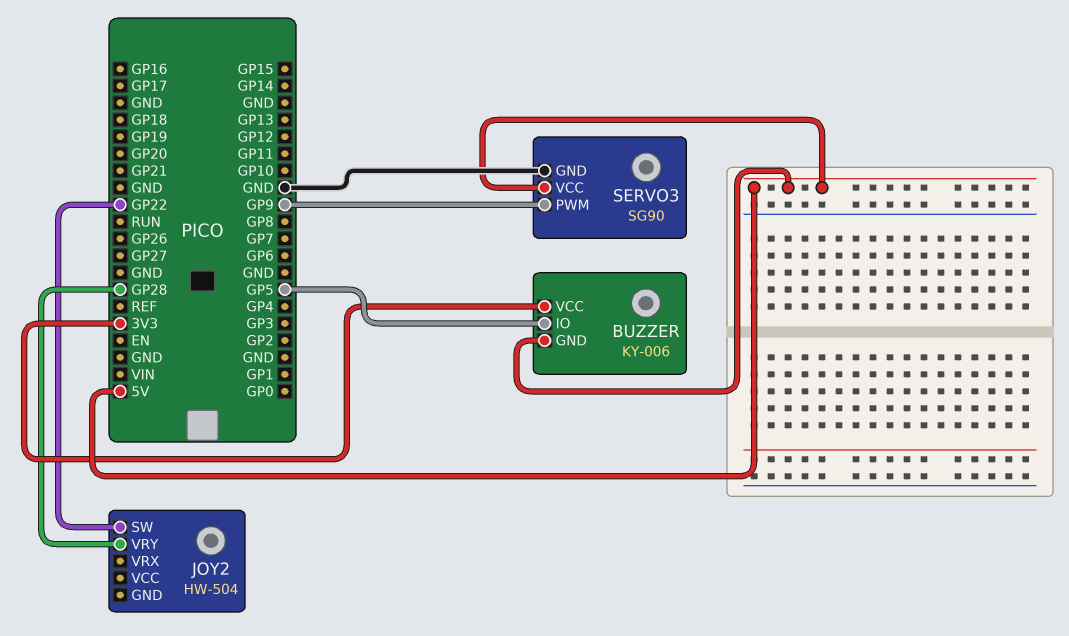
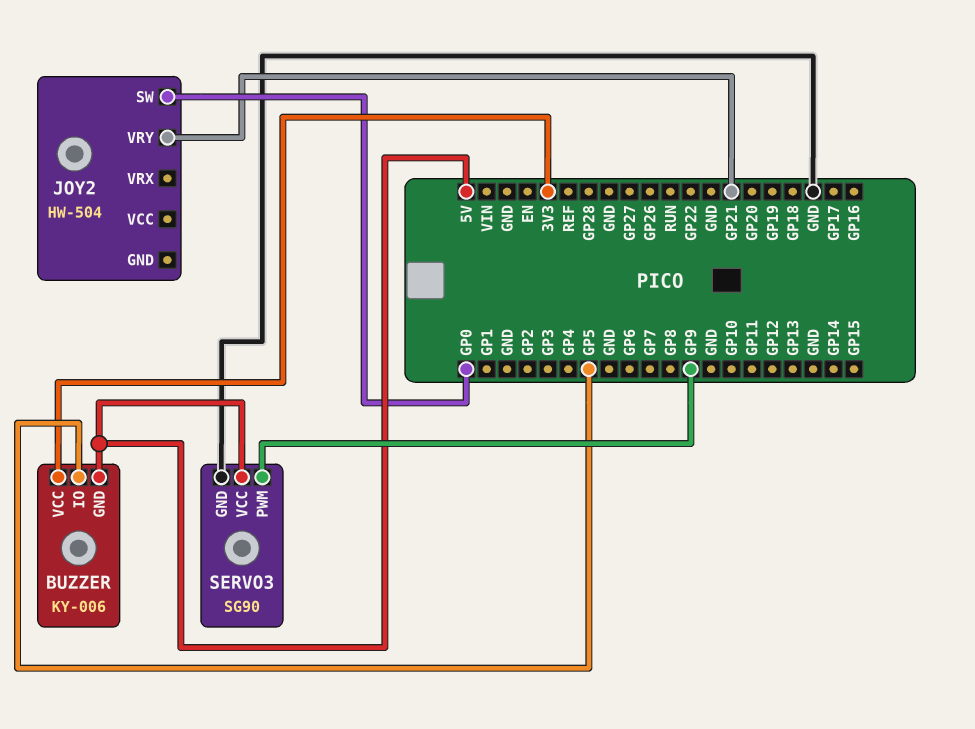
JOY2 pin SW: GP22 -> GP0
JOY2 pin VRY: GP28 -> GP21

